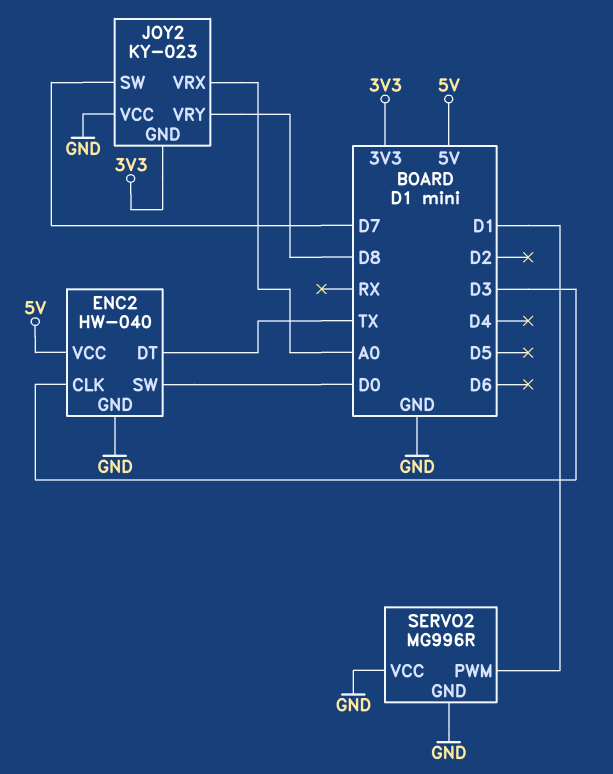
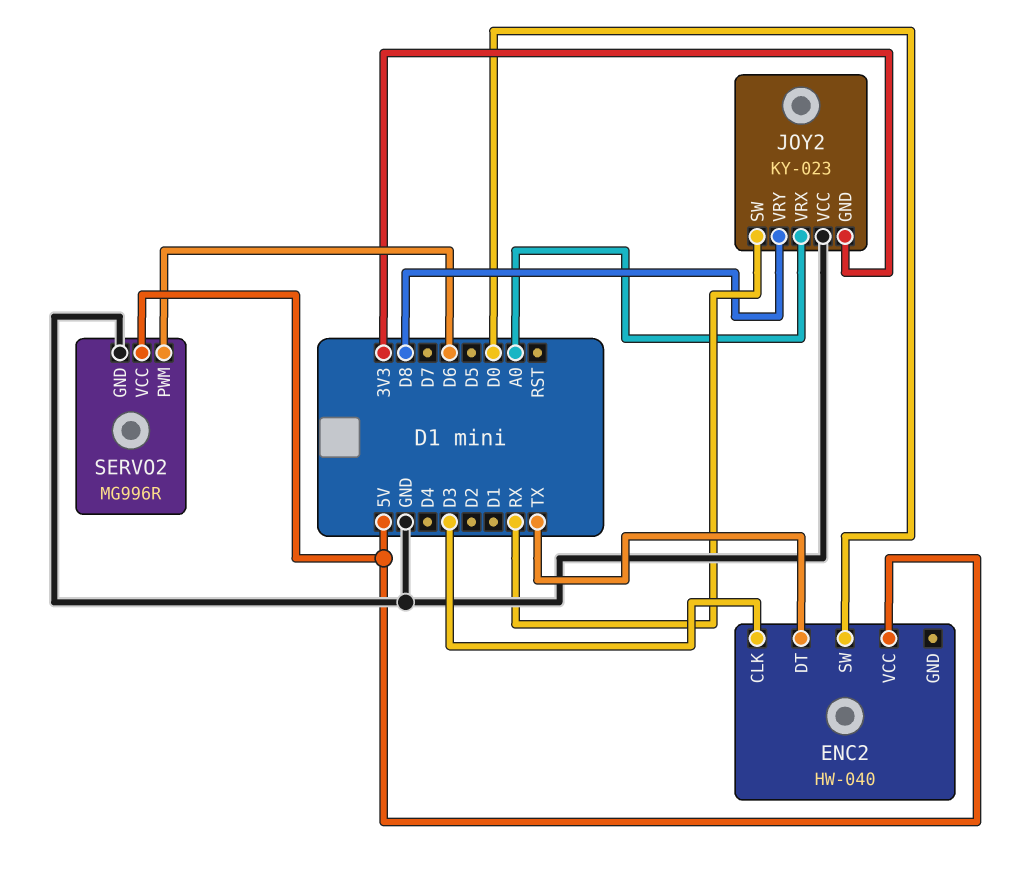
ENC2 pin GND: GND -> none
JOY2 pin SW: D7 -> RX
SERVO2 pin PWM: D1 -> D6
SERVO2 pin VCC: GND -> 5V

